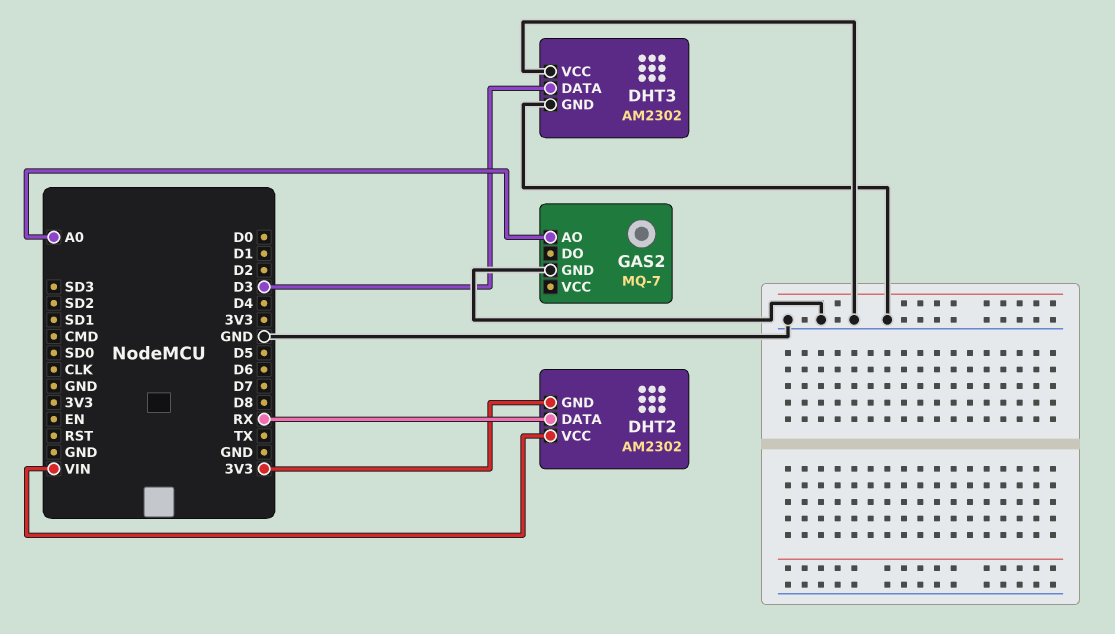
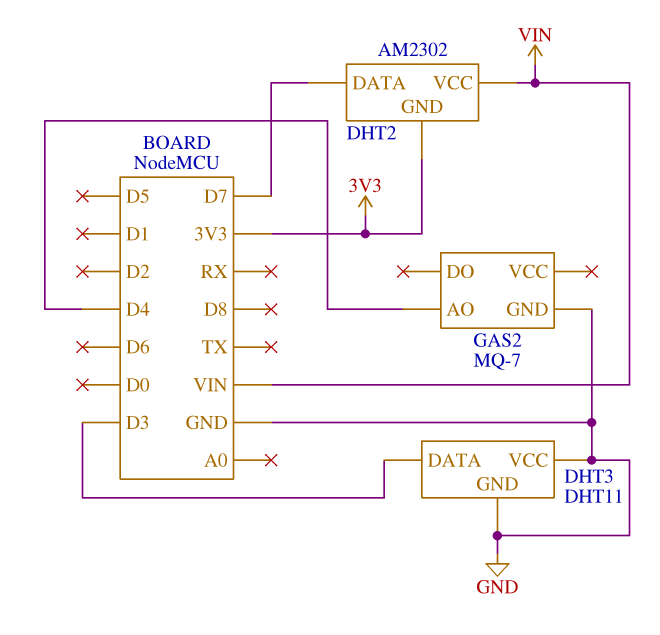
DHT2 pin DATA: RX -> D7
DHT3: AM2302 -> DHT11
GAS2 pin AO: A0 -> D4

